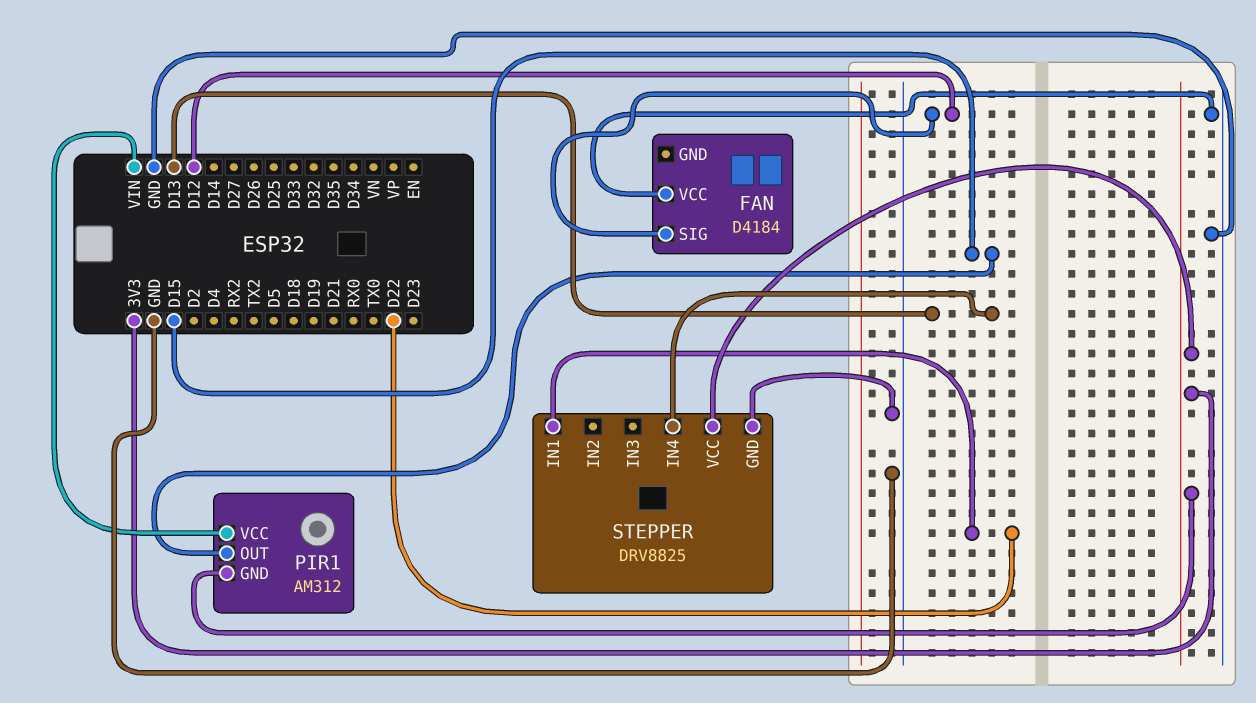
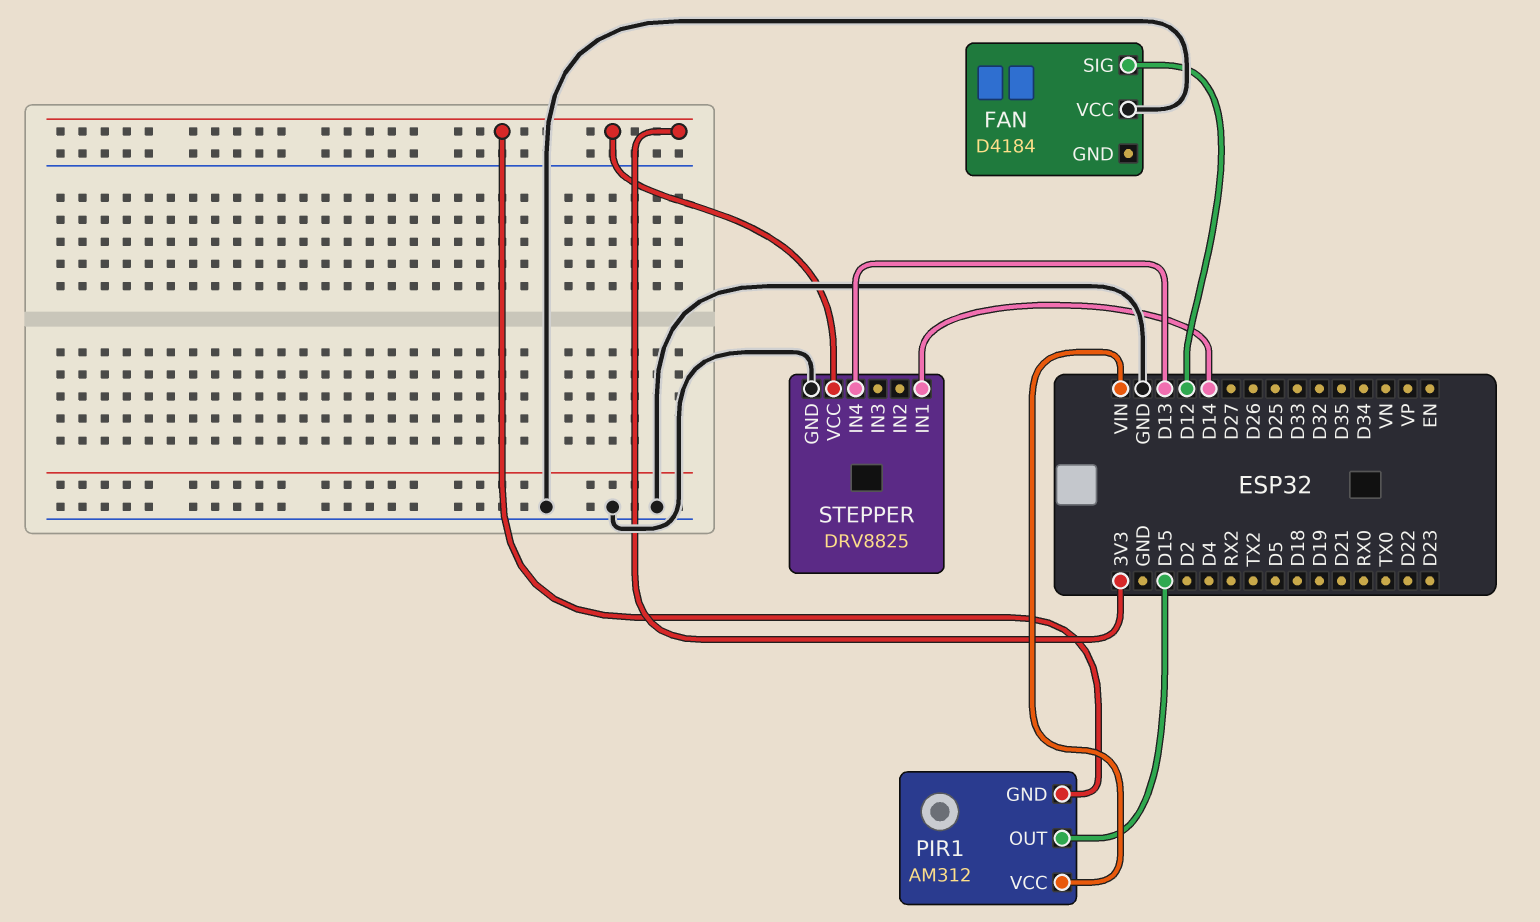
STEPPER pin IN1: D22 -> D14

